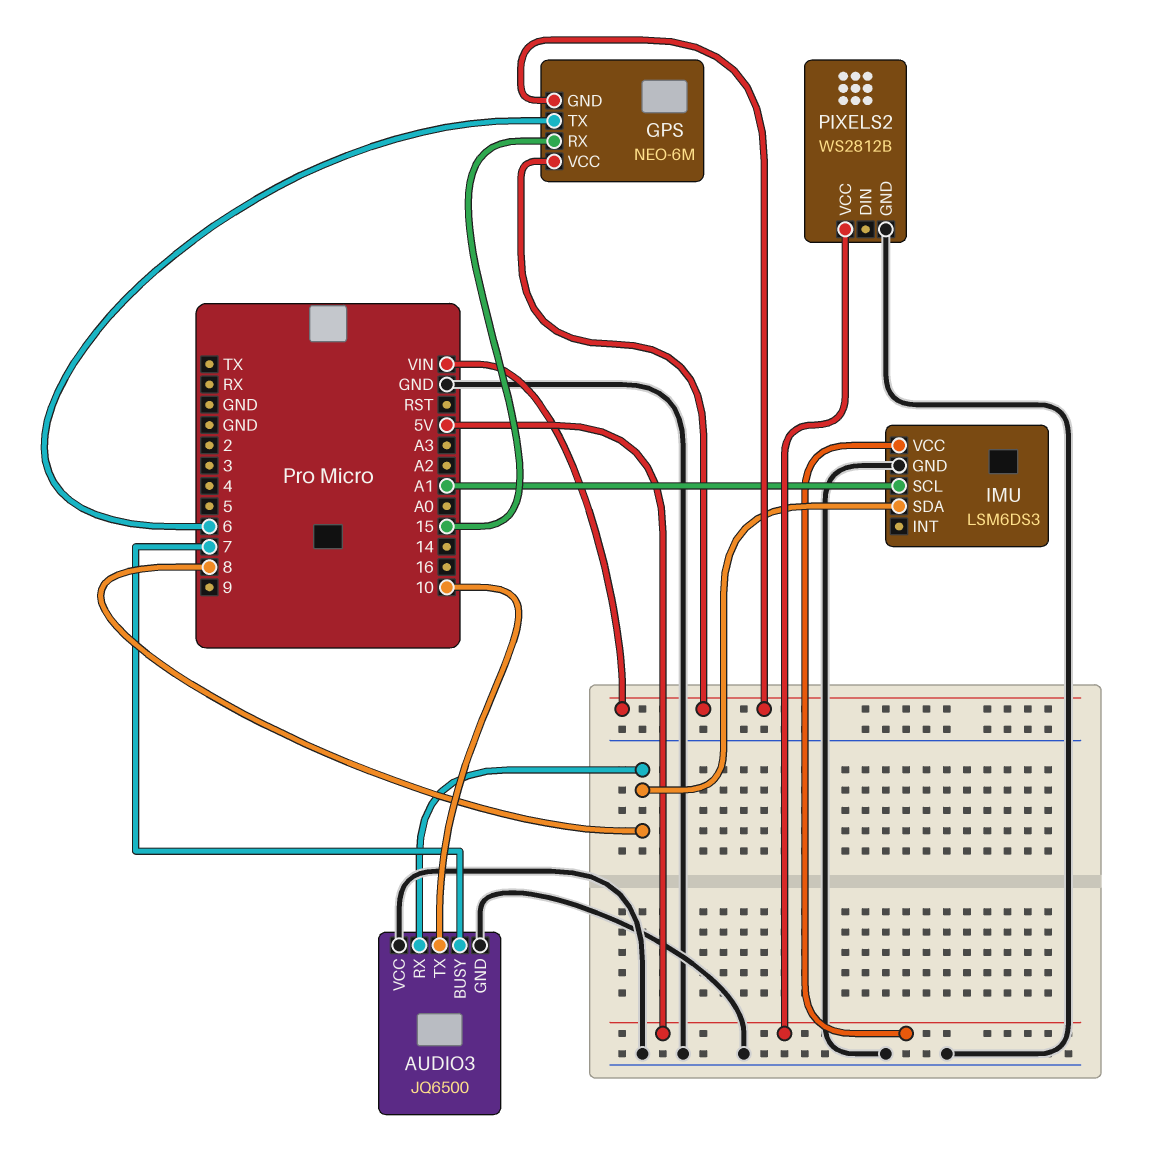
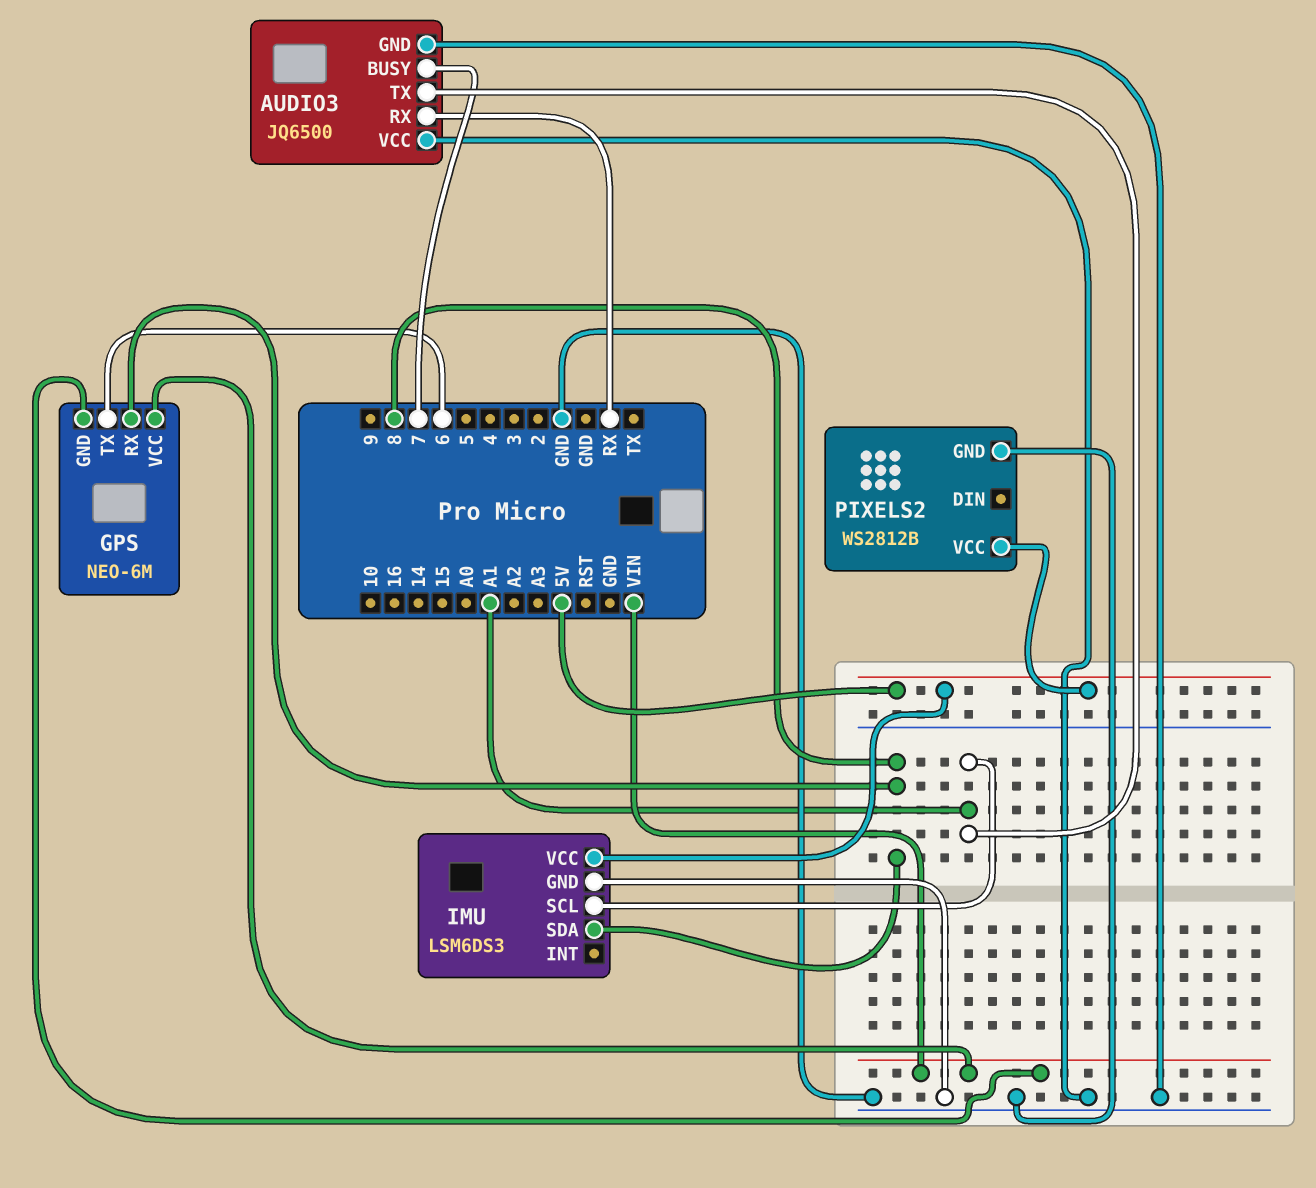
AUDIO3 pin RX: 8 -> RX
AUDIO3 pin TX: 10 -> A1
GPS pin RX: 15 -> 8

